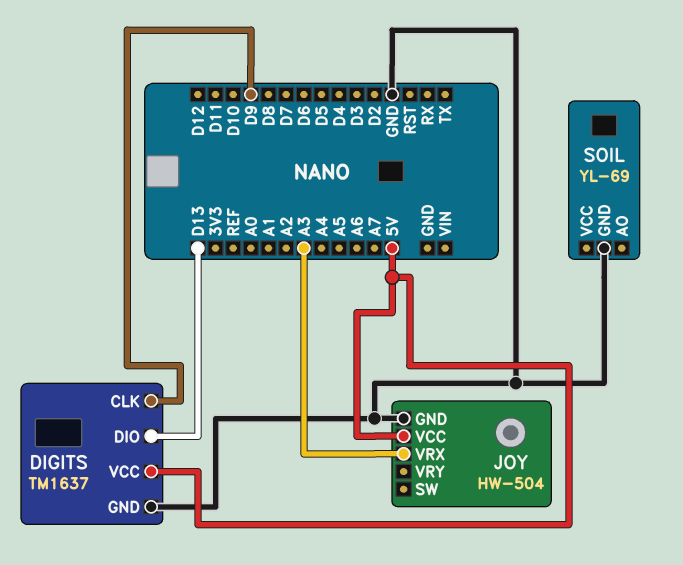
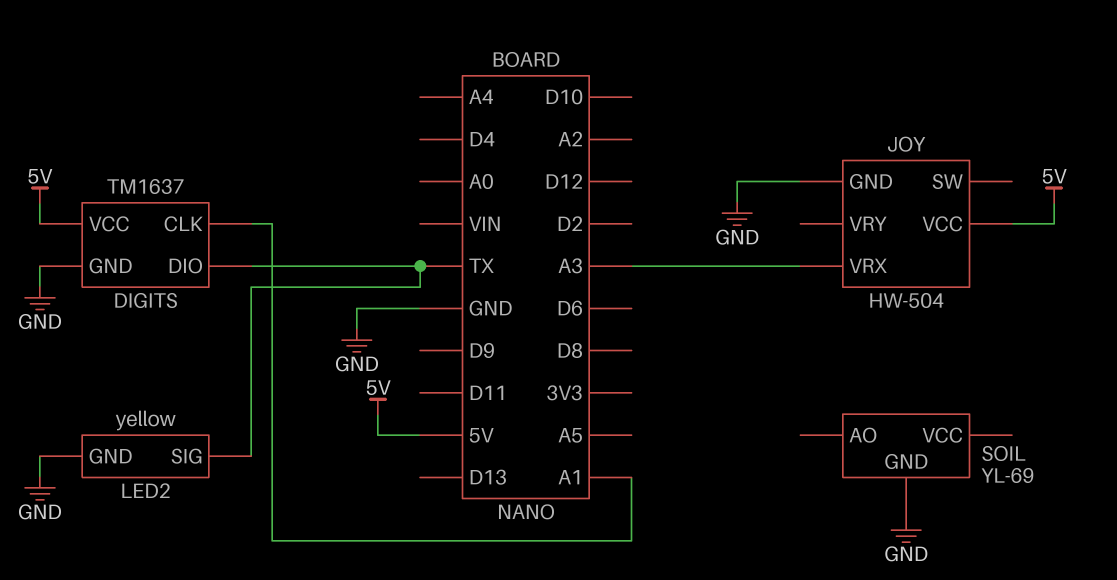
DIGITS pin CLK: D9 -> A1
DIGITS pin DIO: D13 -> TX
LED2: none -> yellow
LED2 pin GND: none -> GND
LED2 pin SIG: none -> TX

